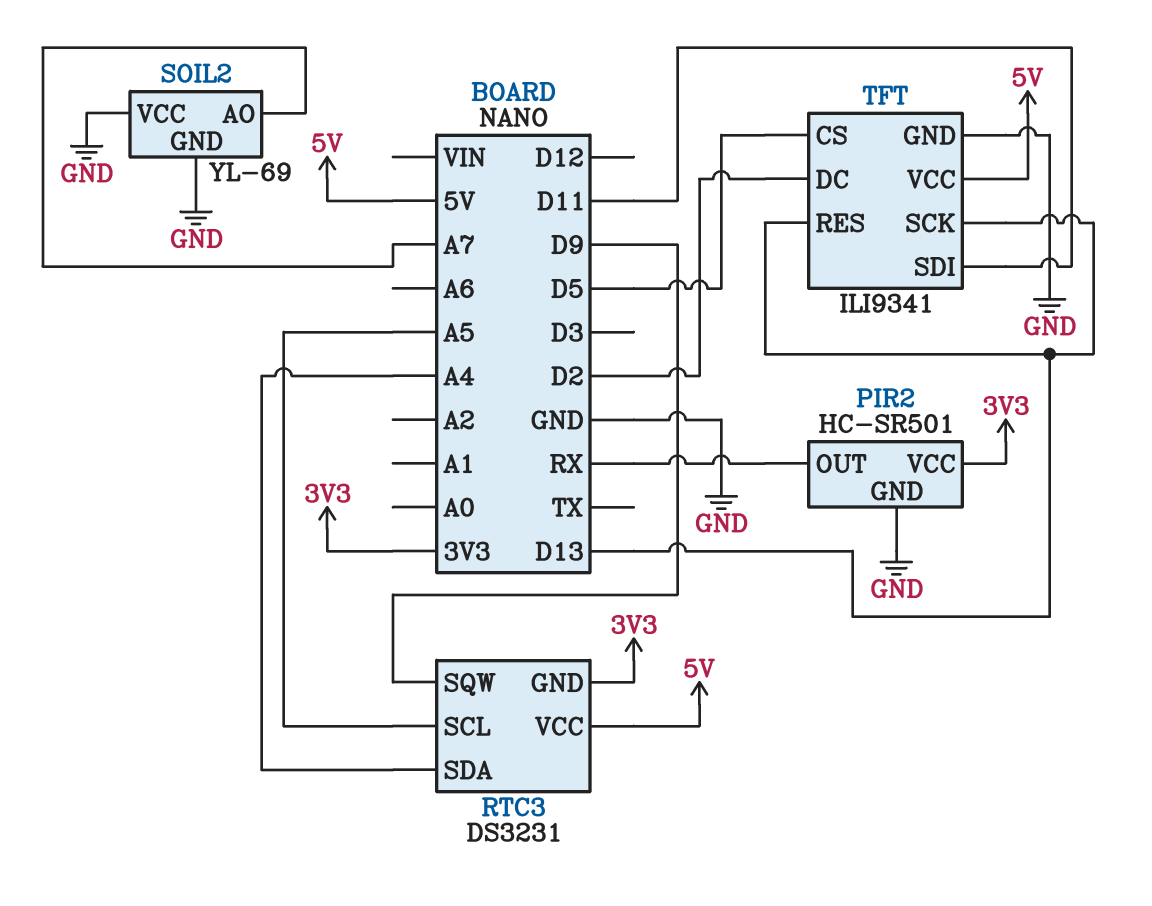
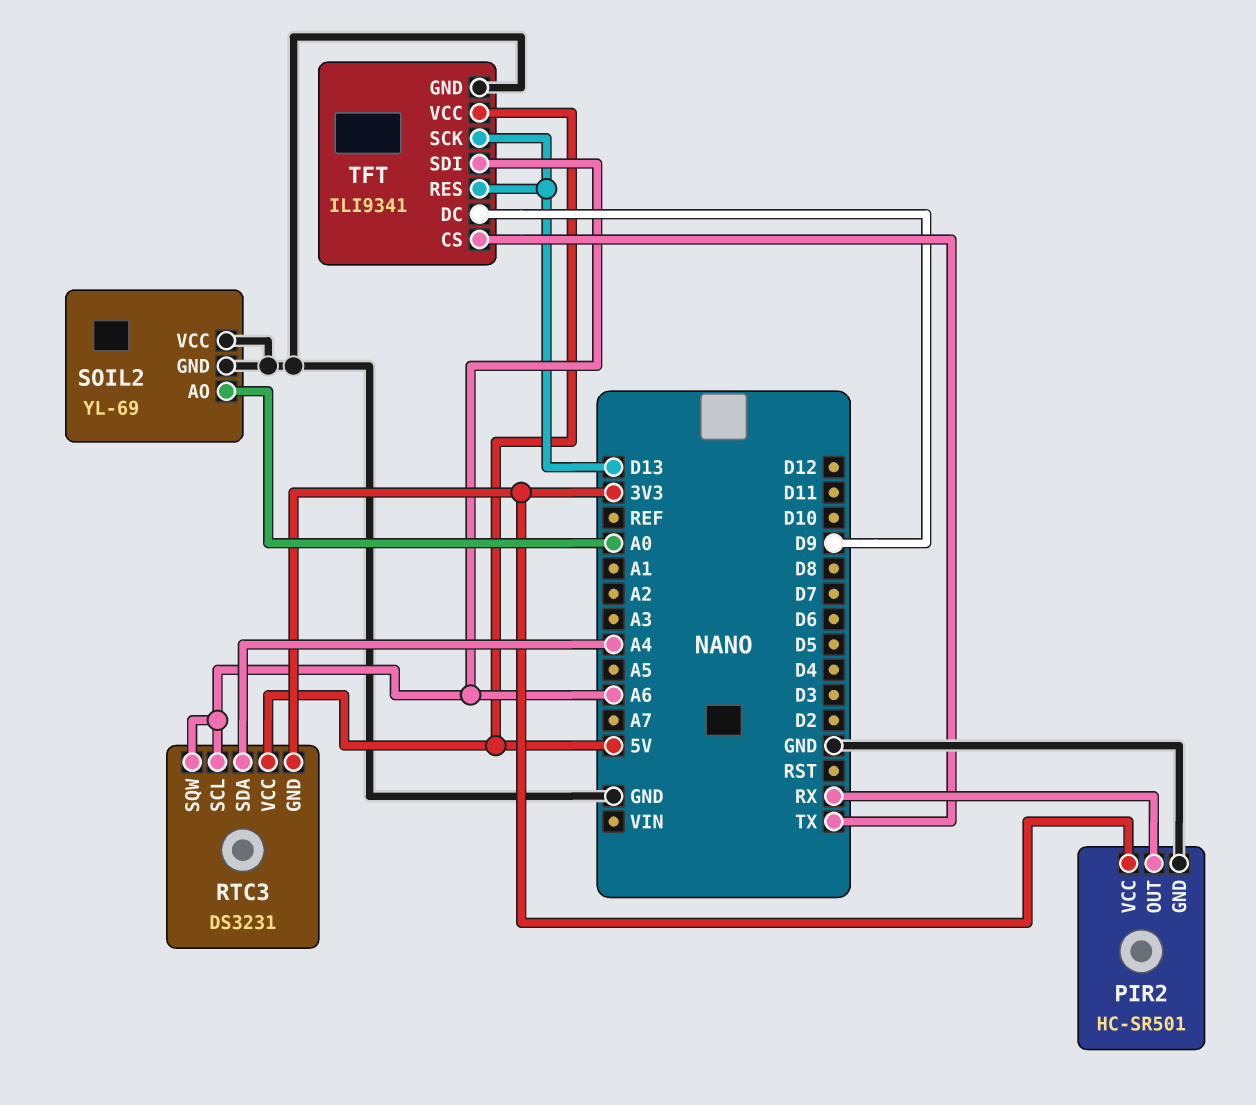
RTC3 pin SCL: A5 -> A6
RTC3 pin SQW: D9 -> A6
SOIL2 pin AO: A7 -> A0
TFT pin CS: D5 -> TX
TFT pin DC: D2 -> D9
TFT pin SDI: D11 -> A6

